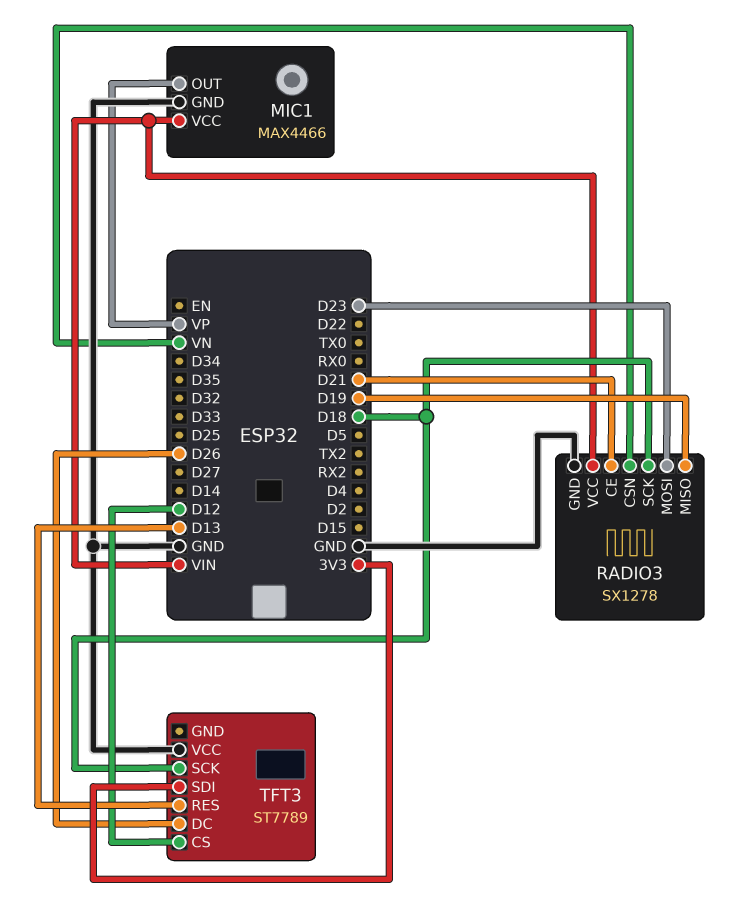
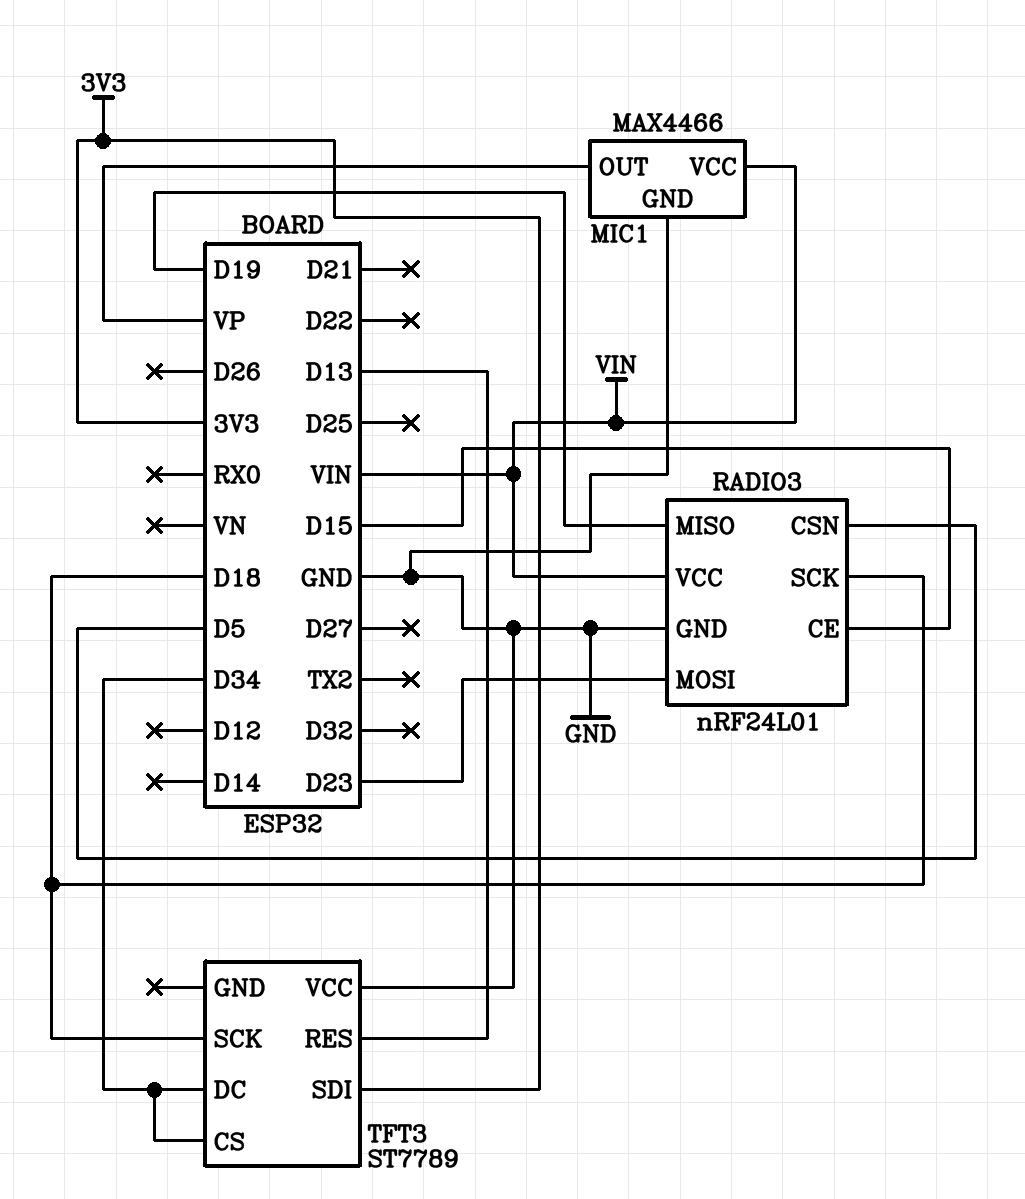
RADIO3: SX1278 -> nRF24L01
RADIO3 pin CE: D21 -> D15
RADIO3 pin CSN: VN -> D5
TFT3 pin CS: D12 -> D34
TFT3 pin DC: D26 -> D34

